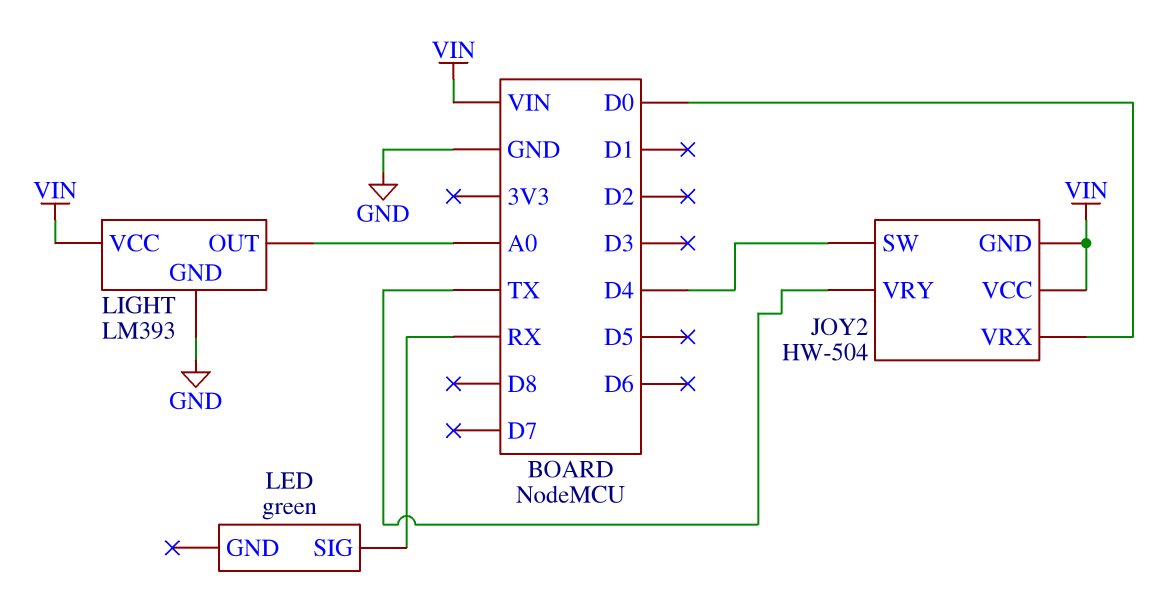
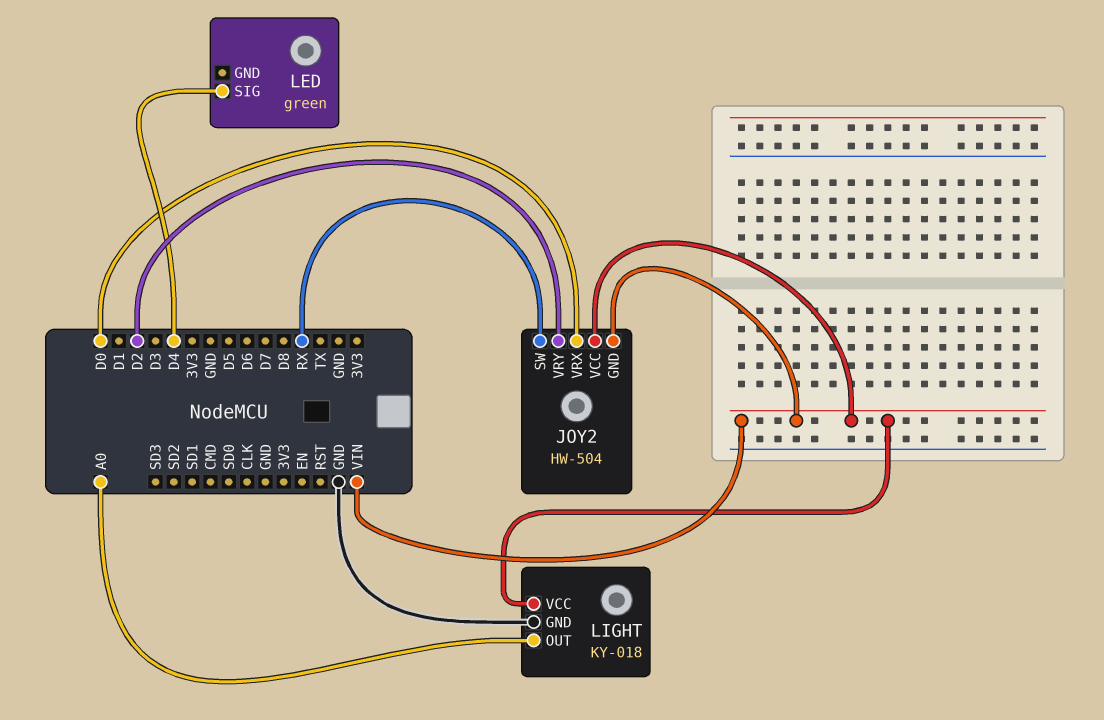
JOY2 pin SW: D4 -> RX
JOY2 pin VRY: TX -> D2
LED pin SIG: RX -> D4
LIGHT: LM393 -> KY-018

